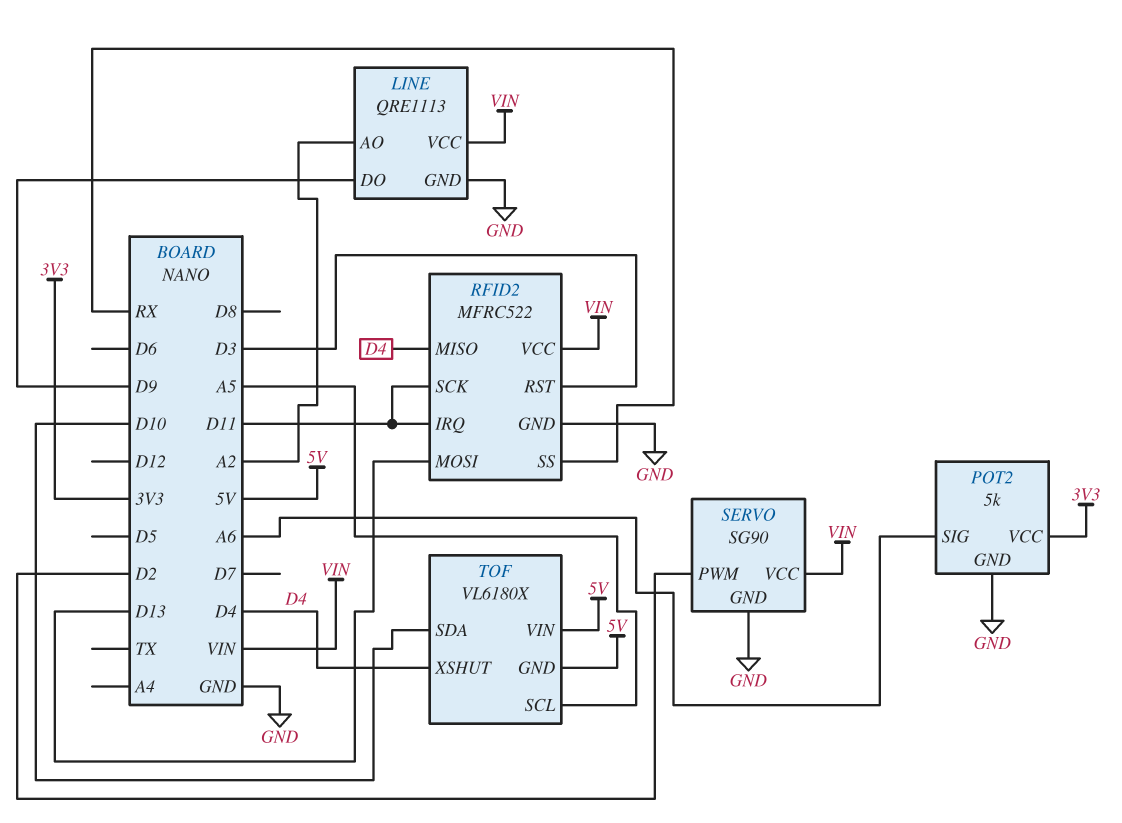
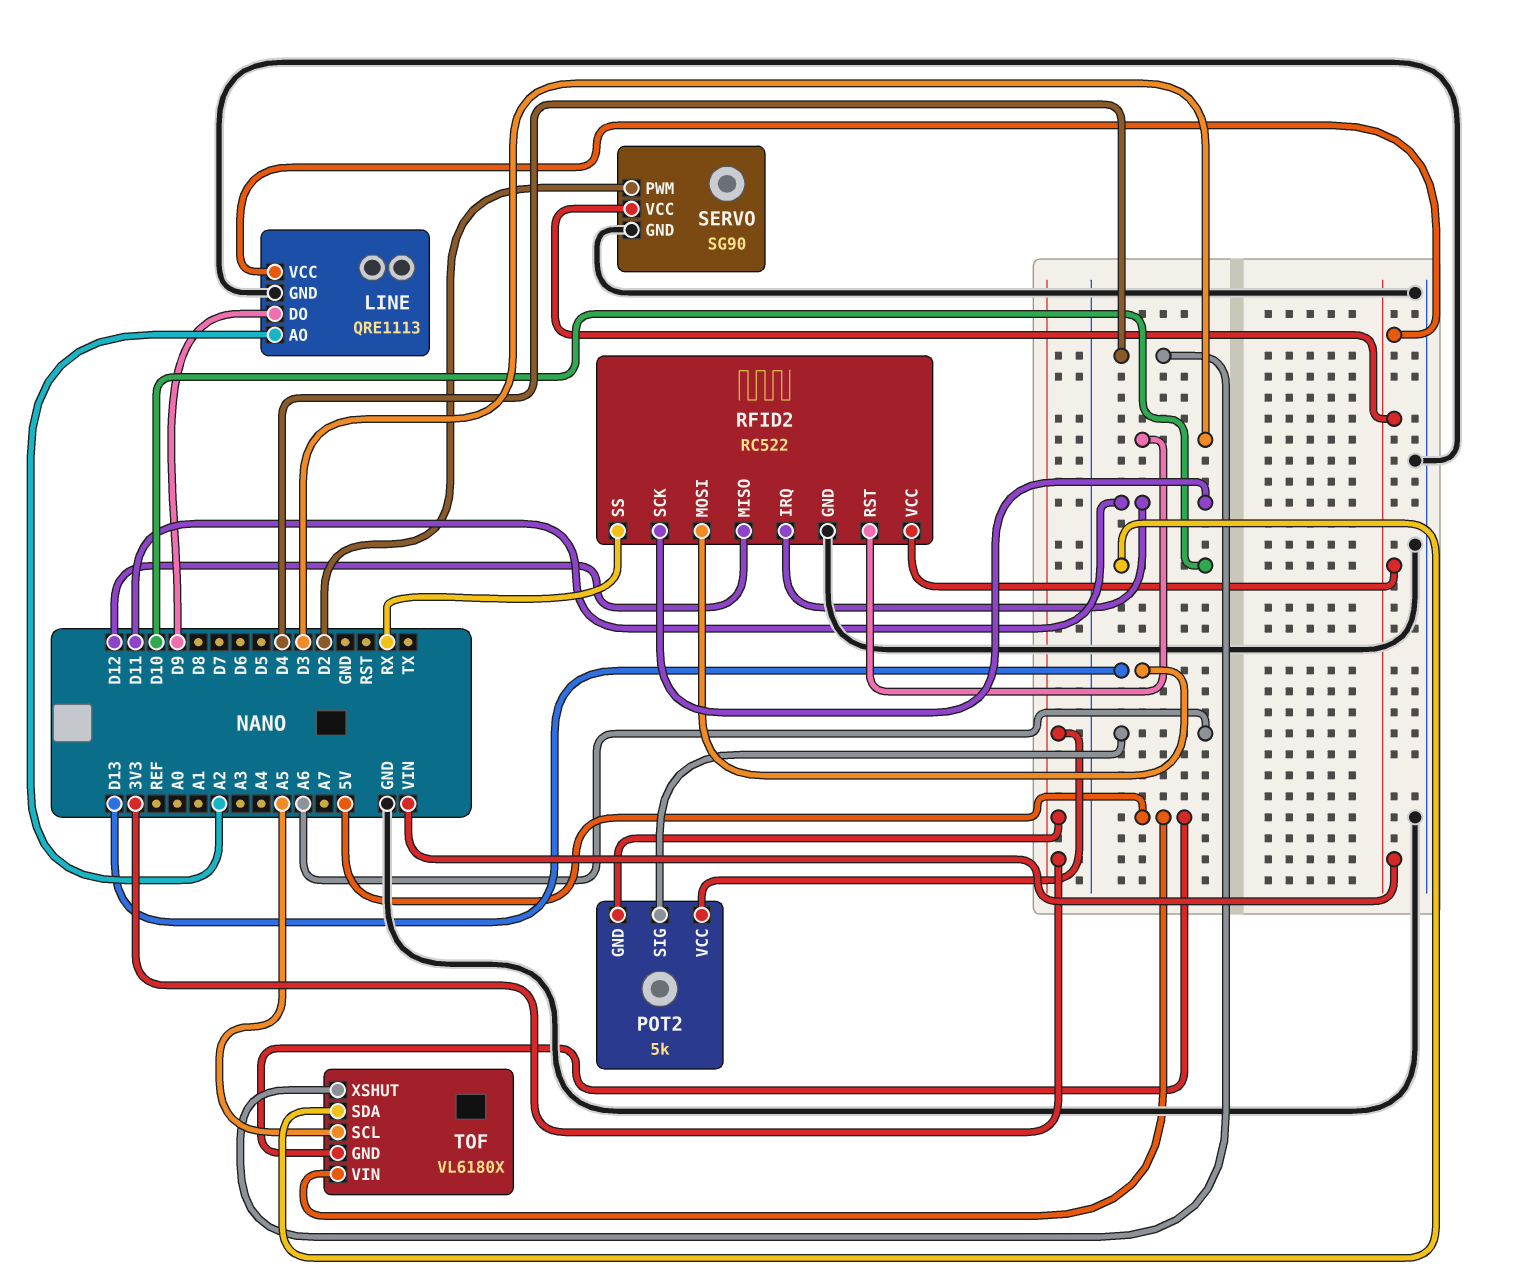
POT2 pin GND: GND -> 3V3
RFID2: MFRC522 -> RC522
RFID2 pin MISO: D4 -> D12

